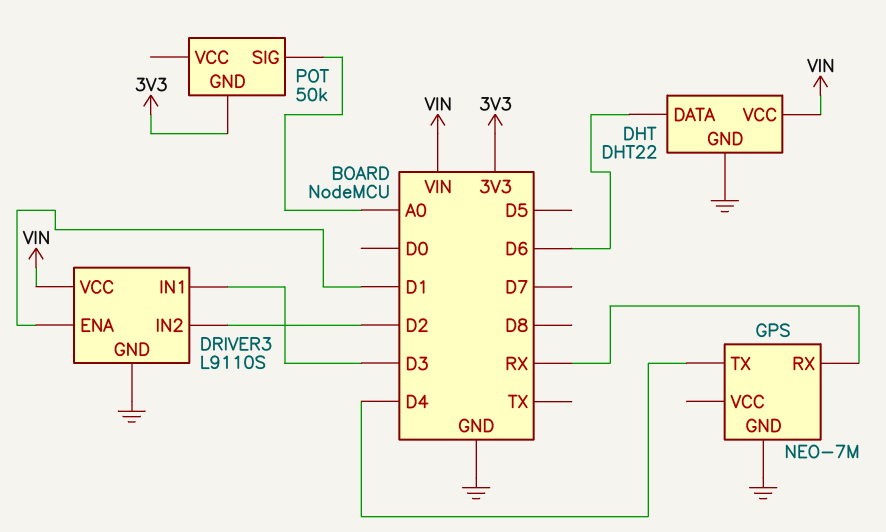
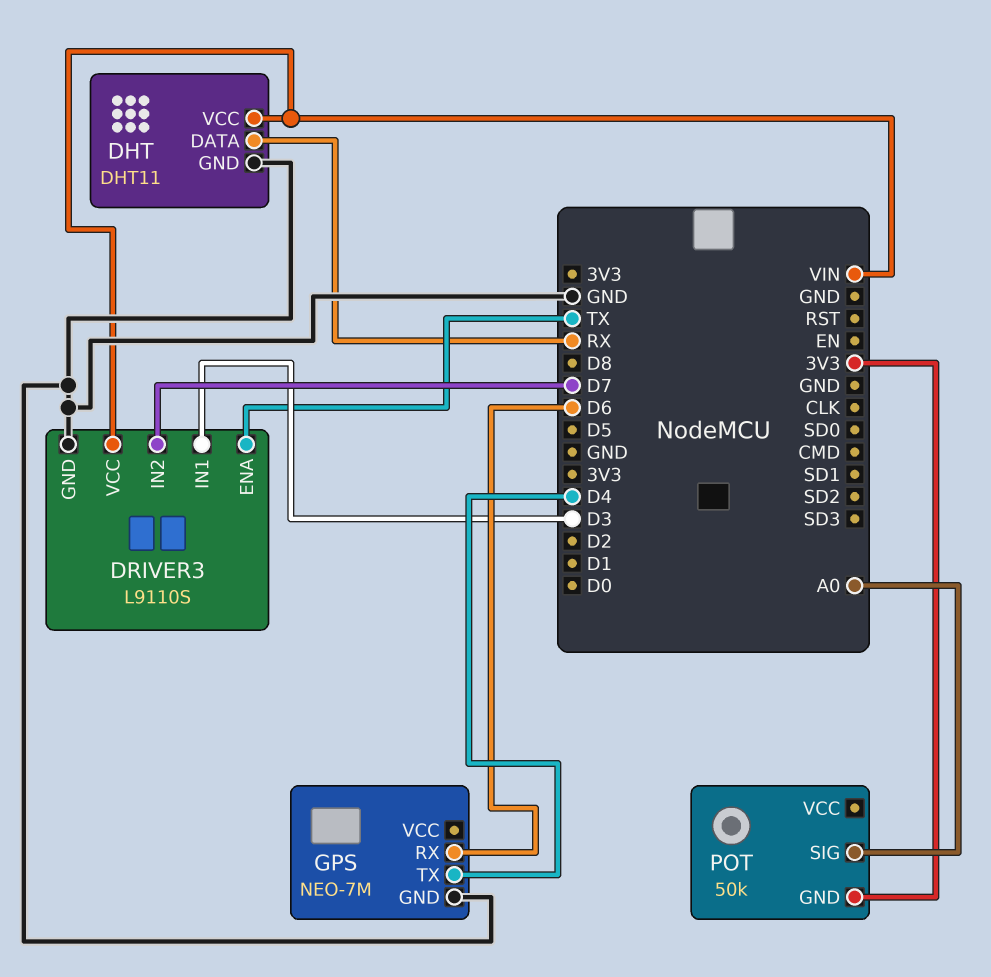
DHT: DHT22 -> DHT11
DHT pin DATA: D6 -> RX
DRIVER3 pin ENA: D1 -> TX
DRIVER3 pin IN2: D2 -> D7
GPS pin RX: RX -> D6

